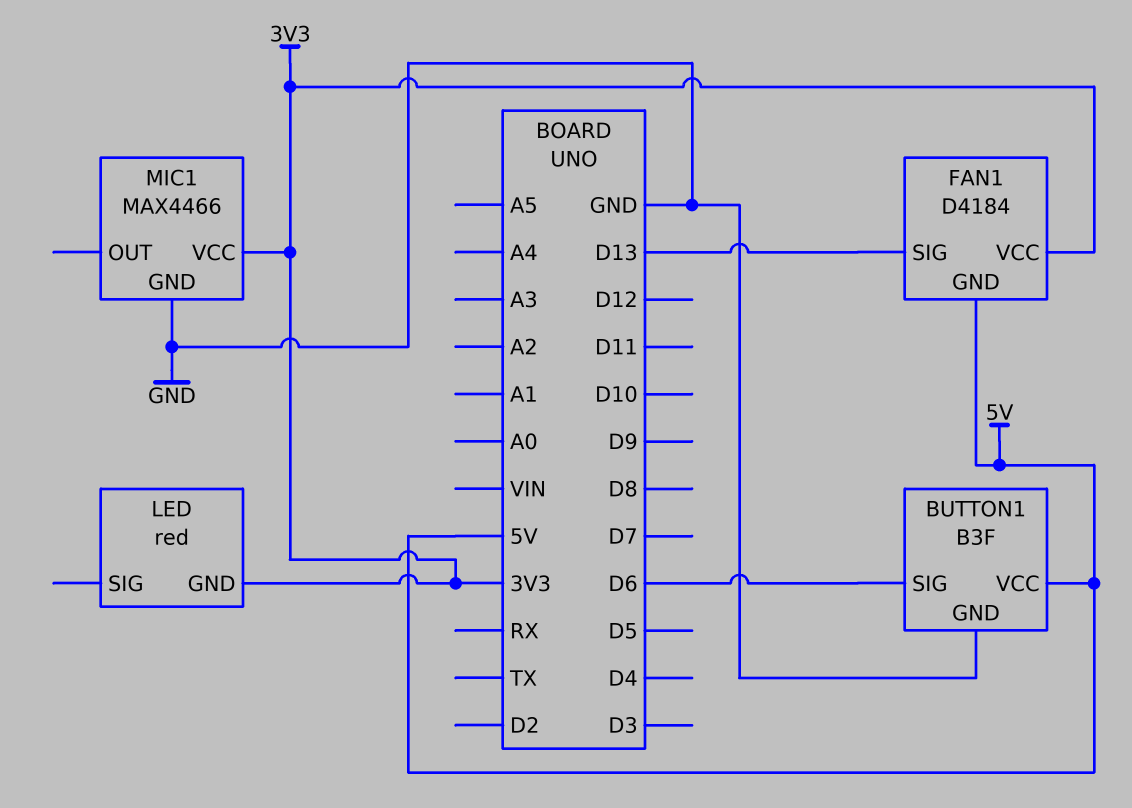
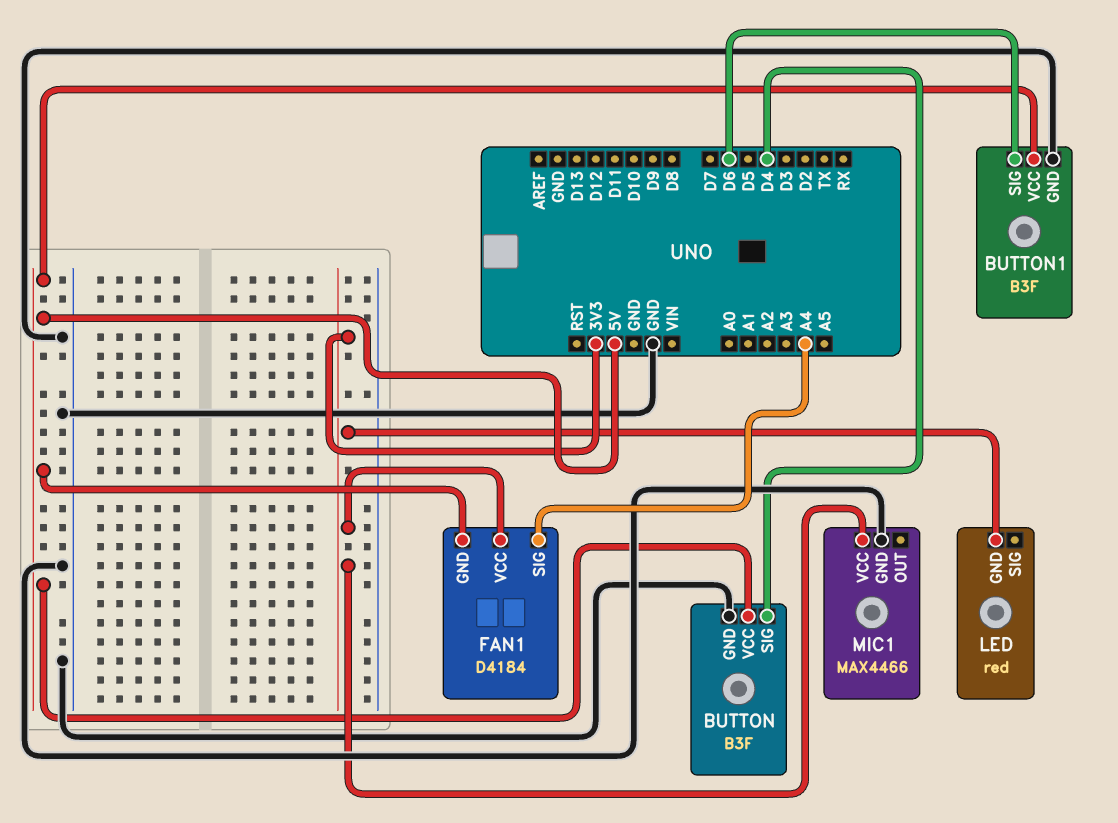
BUTTON: none -> B3F
BUTTON pin GND: none -> GND
BUTTON pin SIG: none -> D4
BUTTON pin VCC: none -> 5V
FAN1 pin SIG: D13 -> A4

